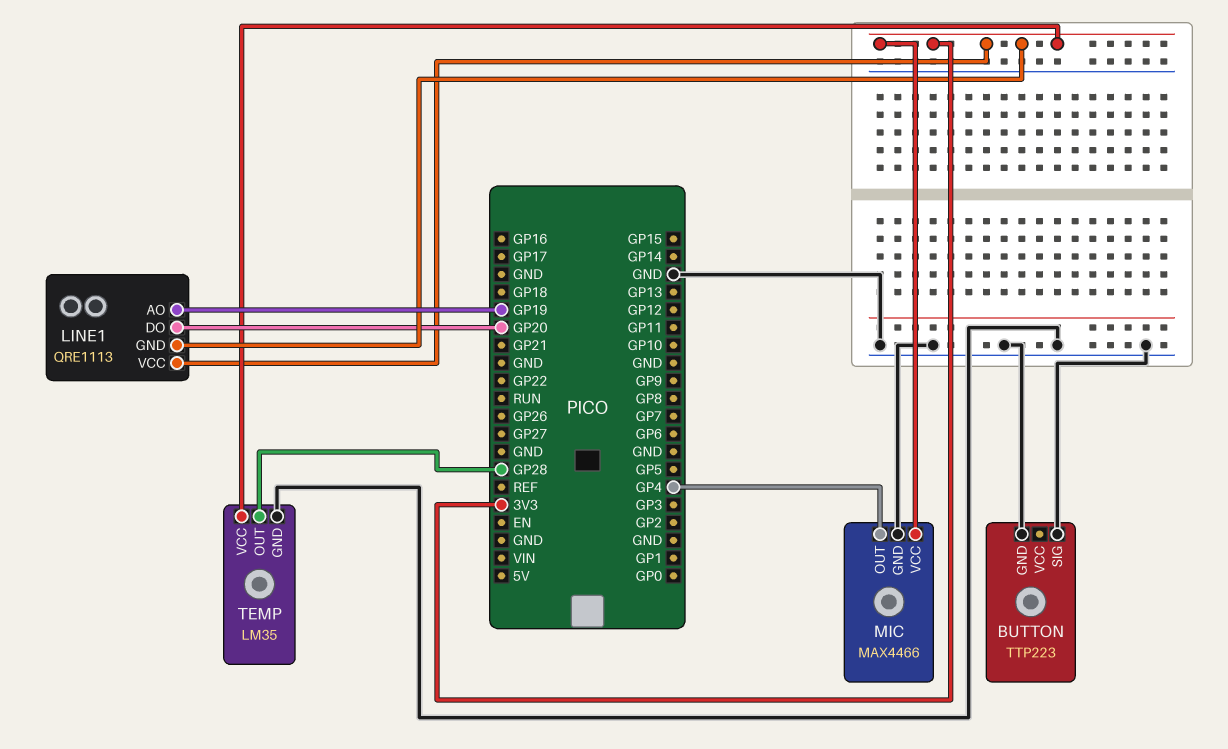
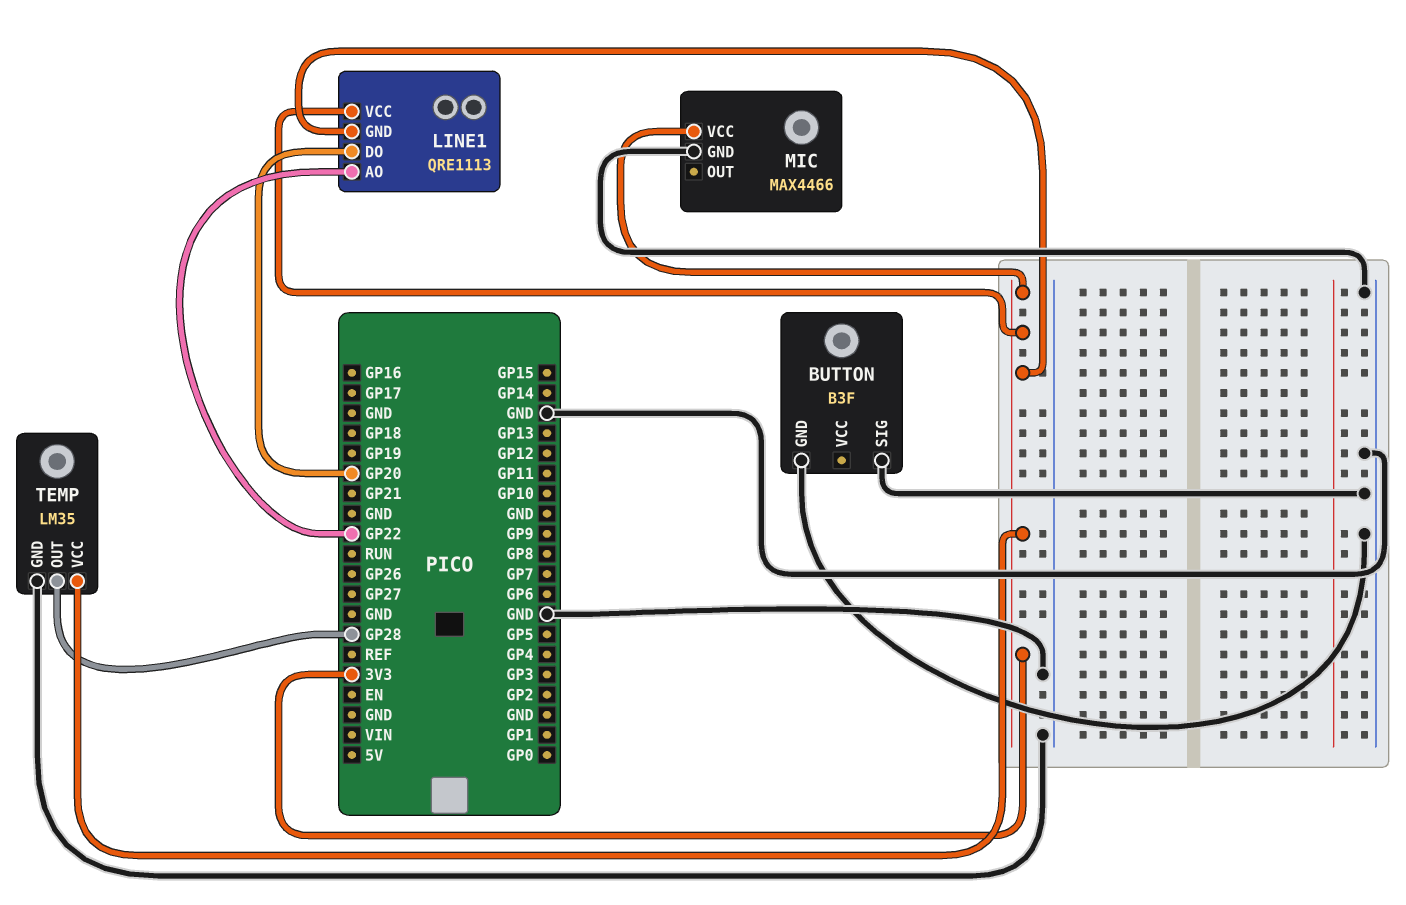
BUTTON: TTP223 -> B3F
LINE1 pin AO: GP19 -> GP22
MIC pin OUT: GP4 -> none

